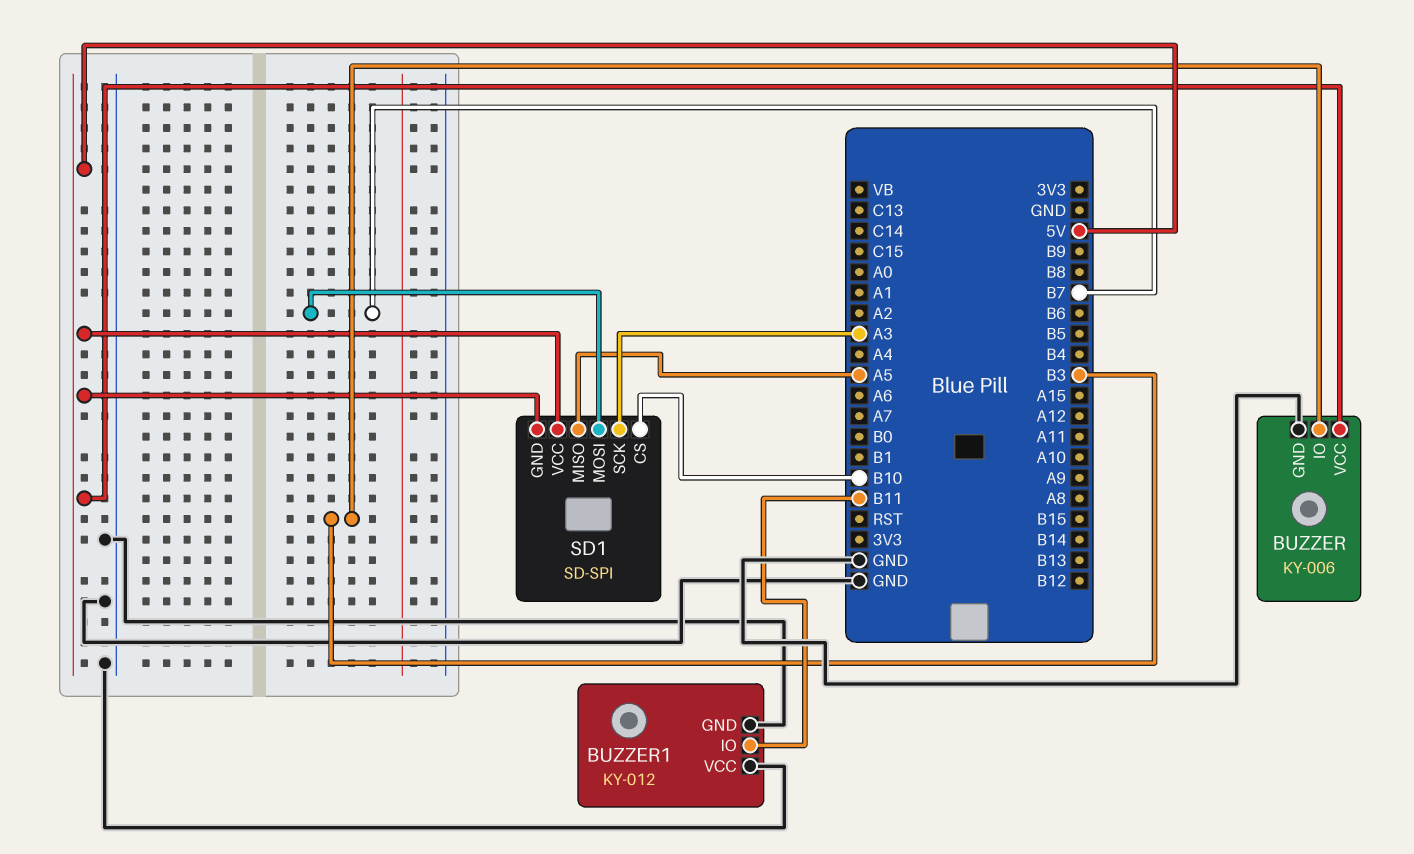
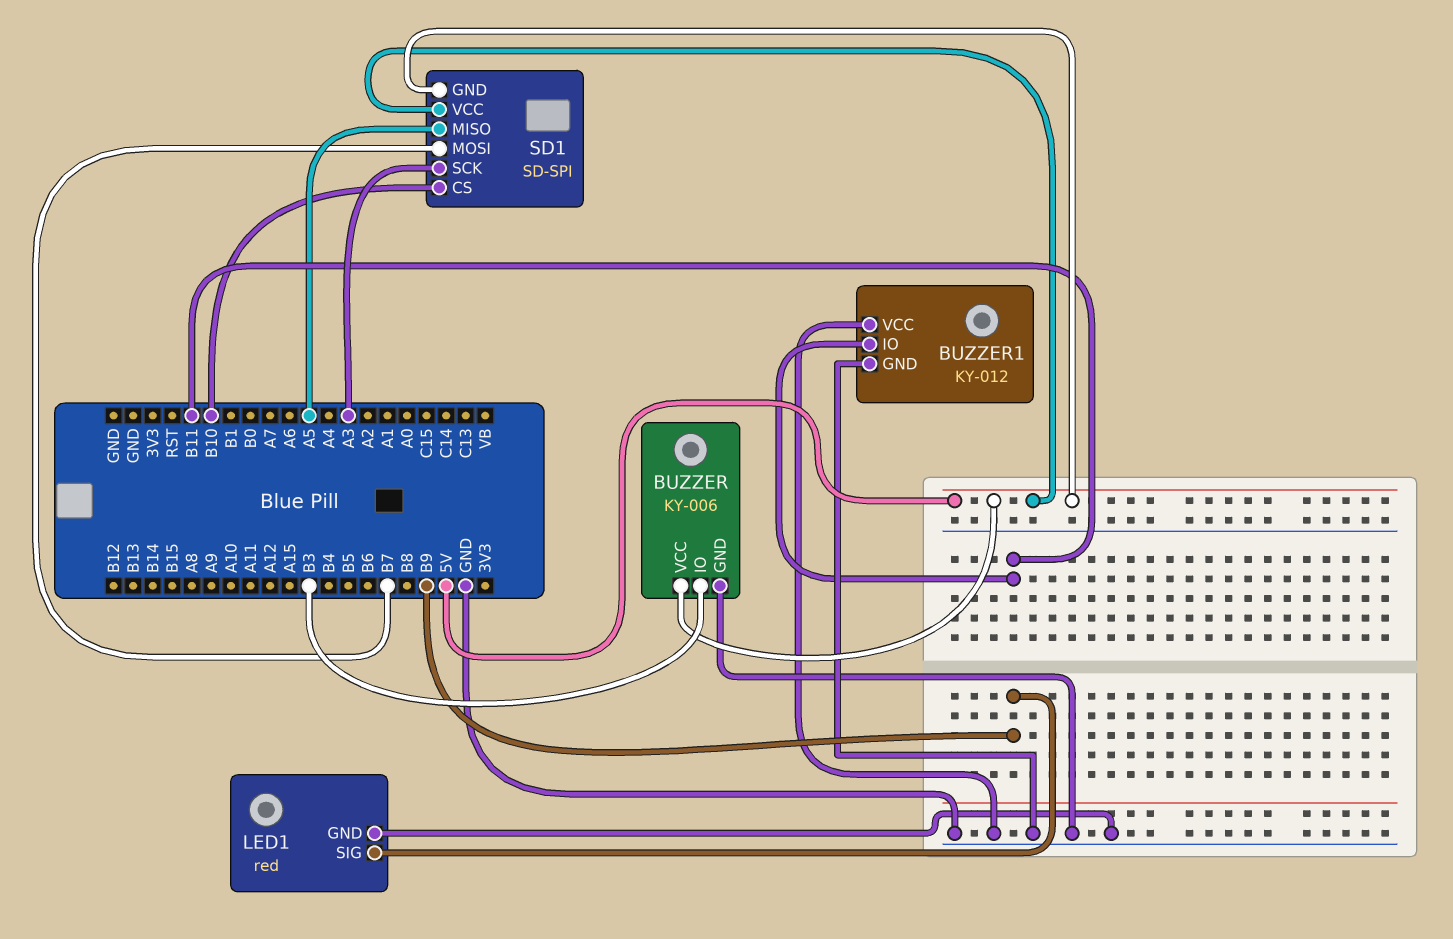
LED1: none -> red
LED1 pin GND: none -> GND
LED1 pin SIG: none -> B9

